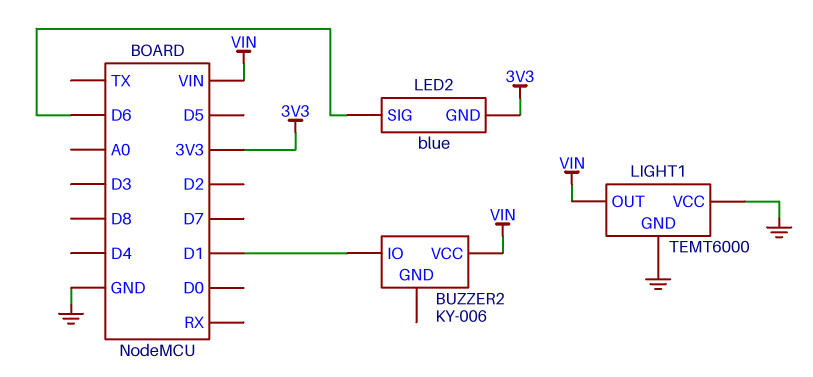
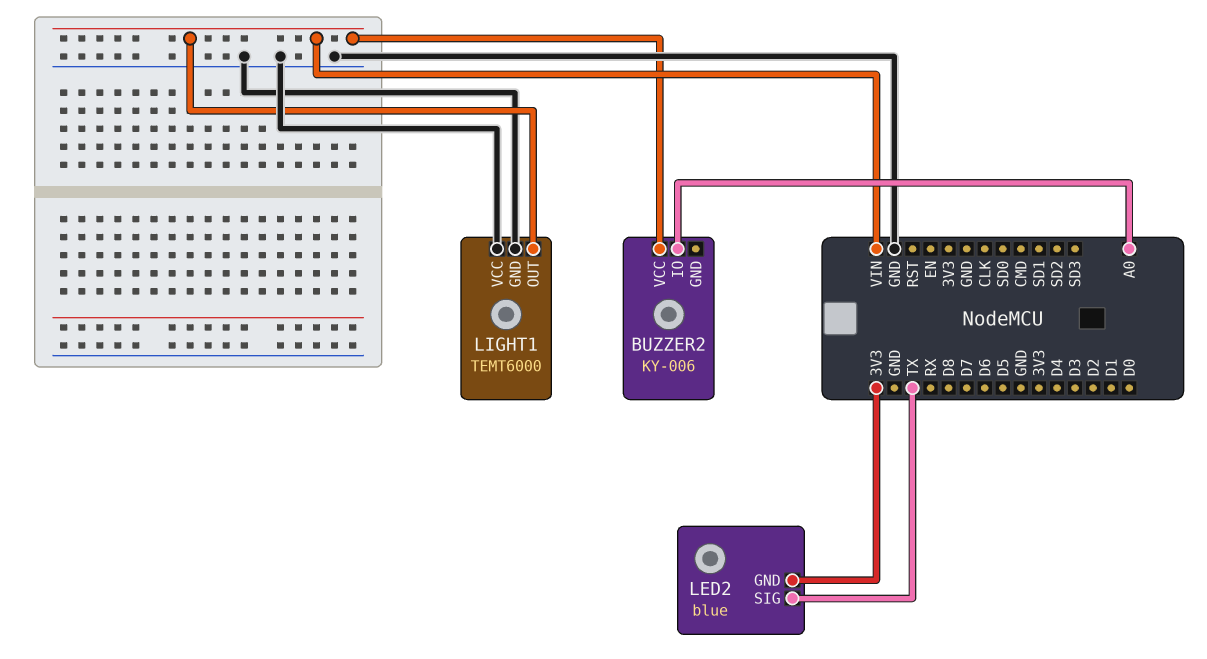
BUZZER2 pin IO: D1 -> A0
LED2 pin SIG: D6 -> TX

